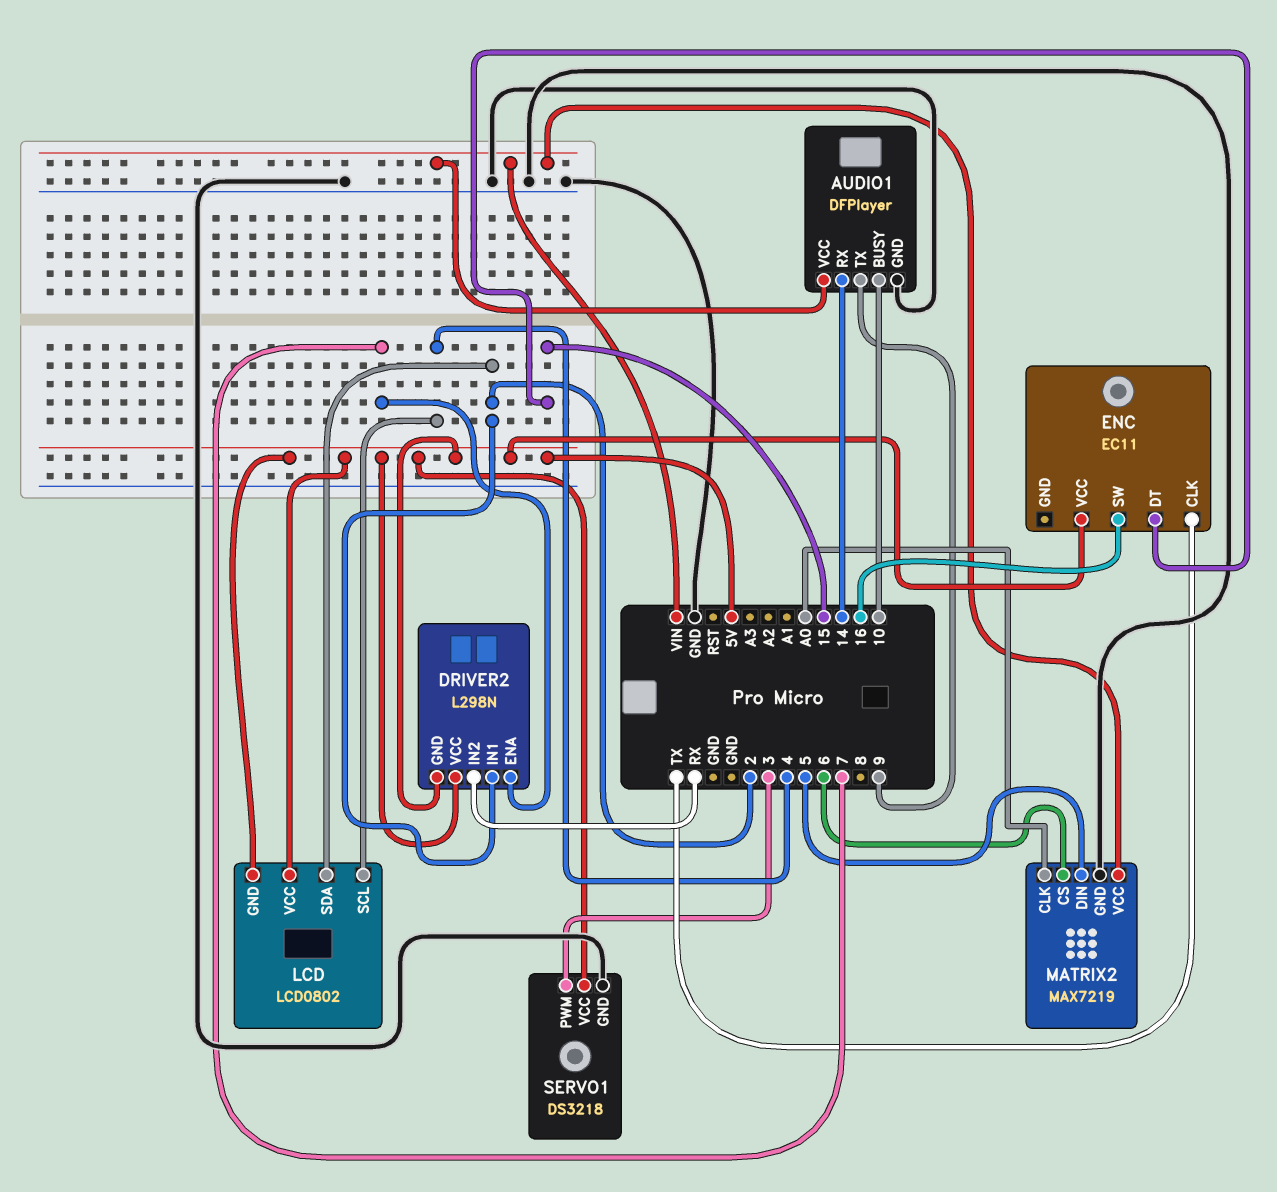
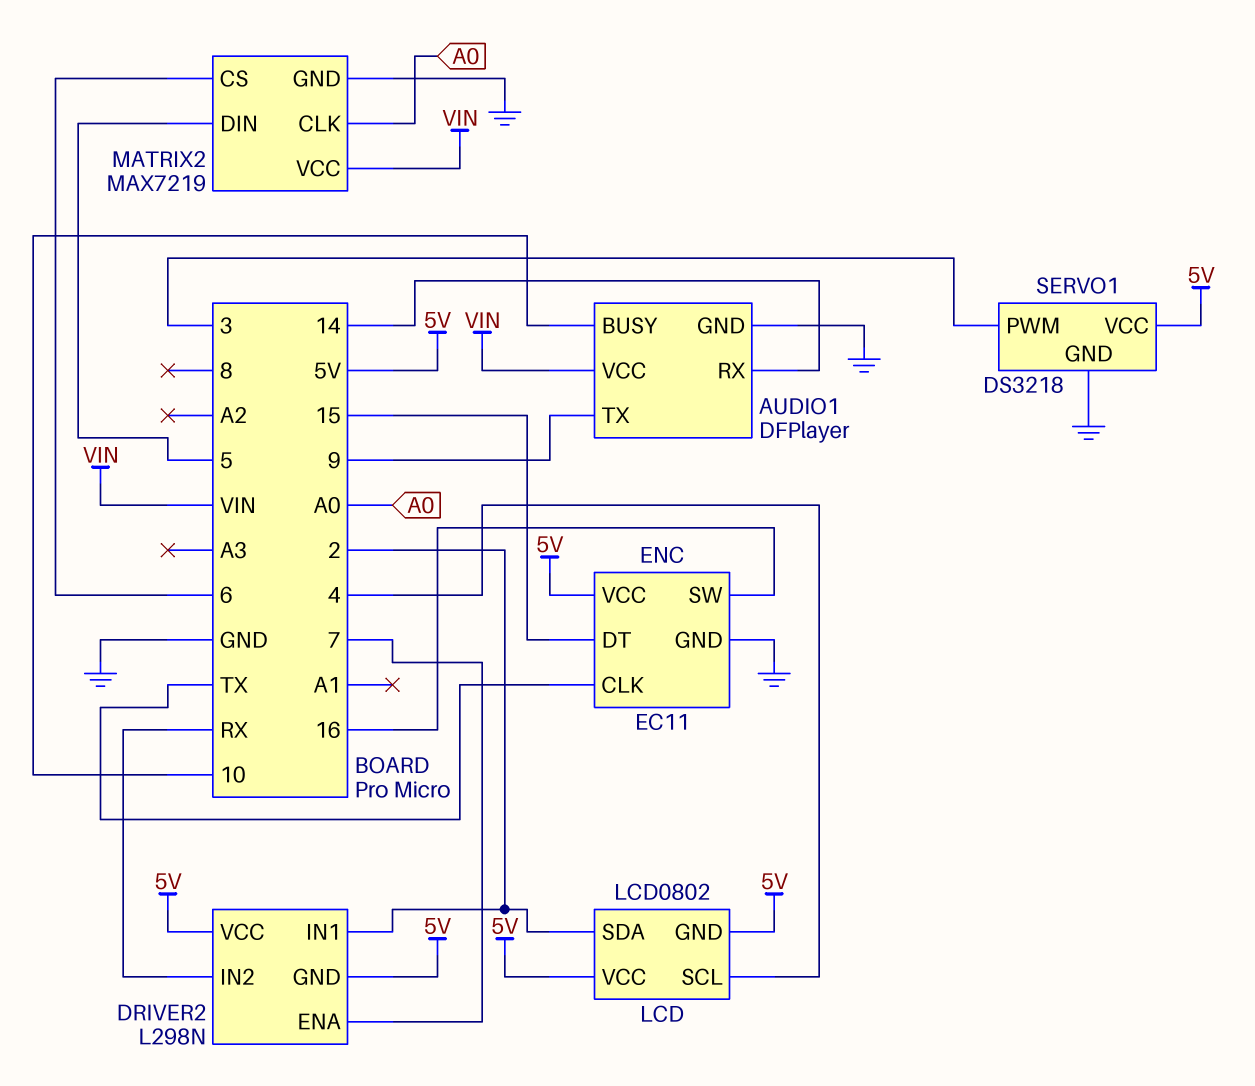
ENC pin GND: none -> GND

